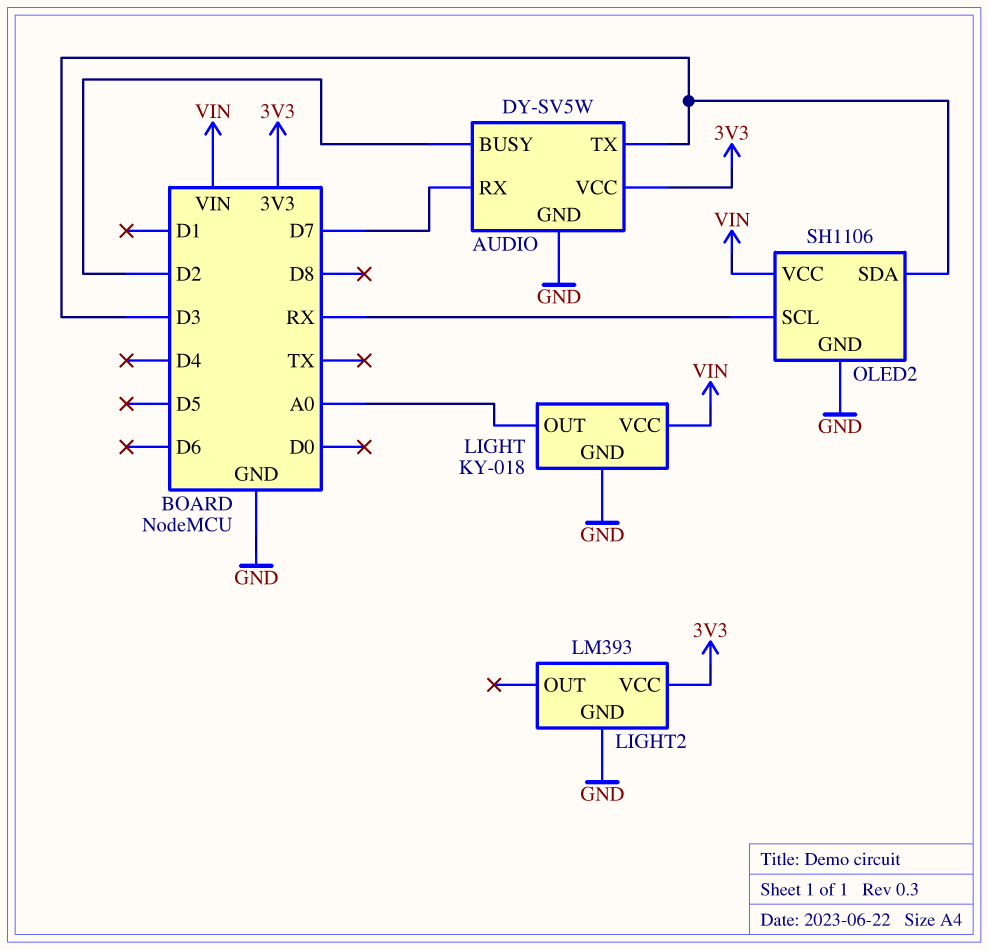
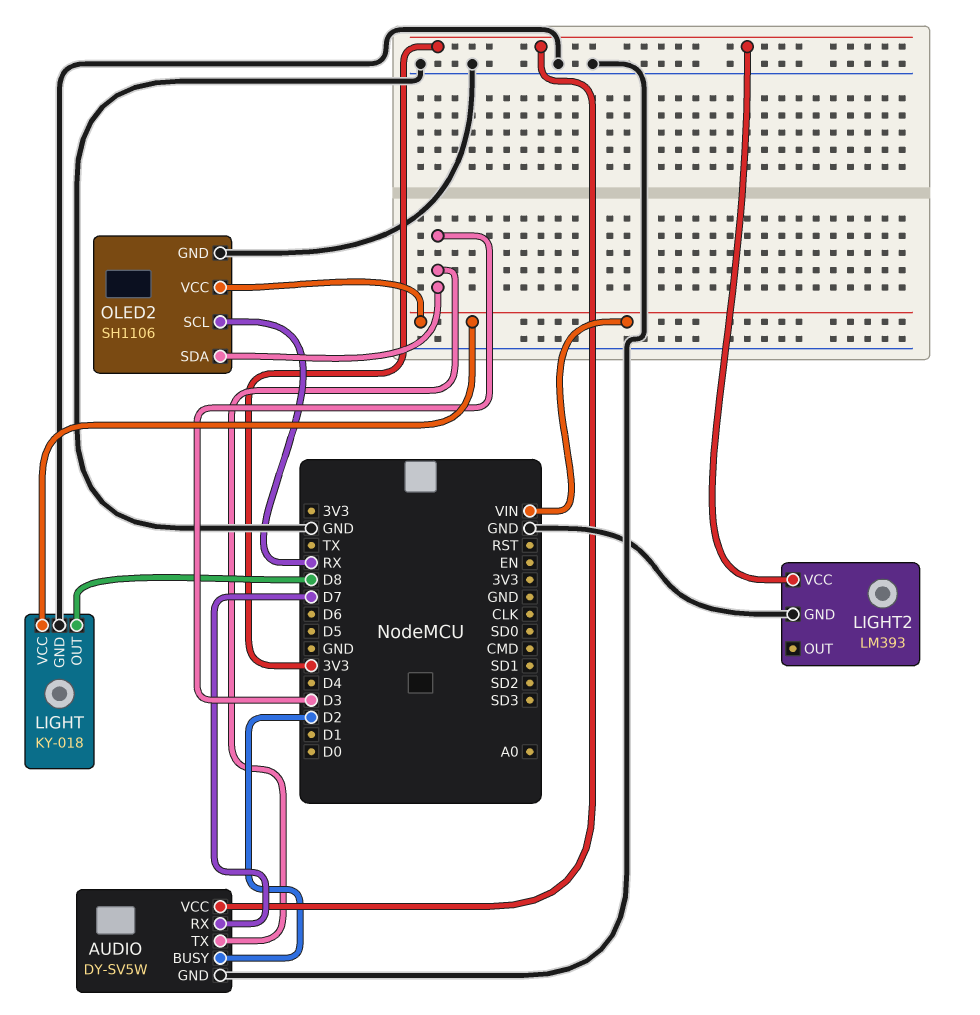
LIGHT pin OUT: A0 -> D8

